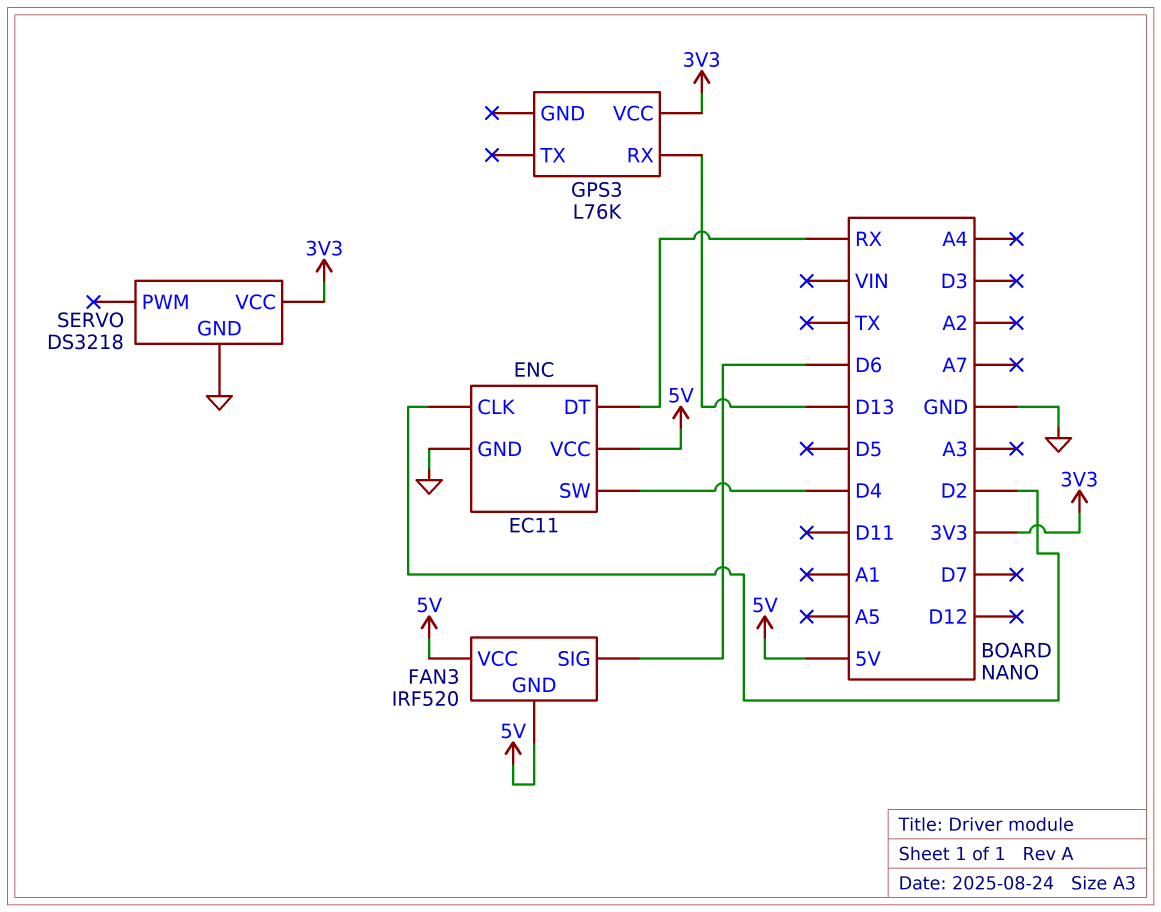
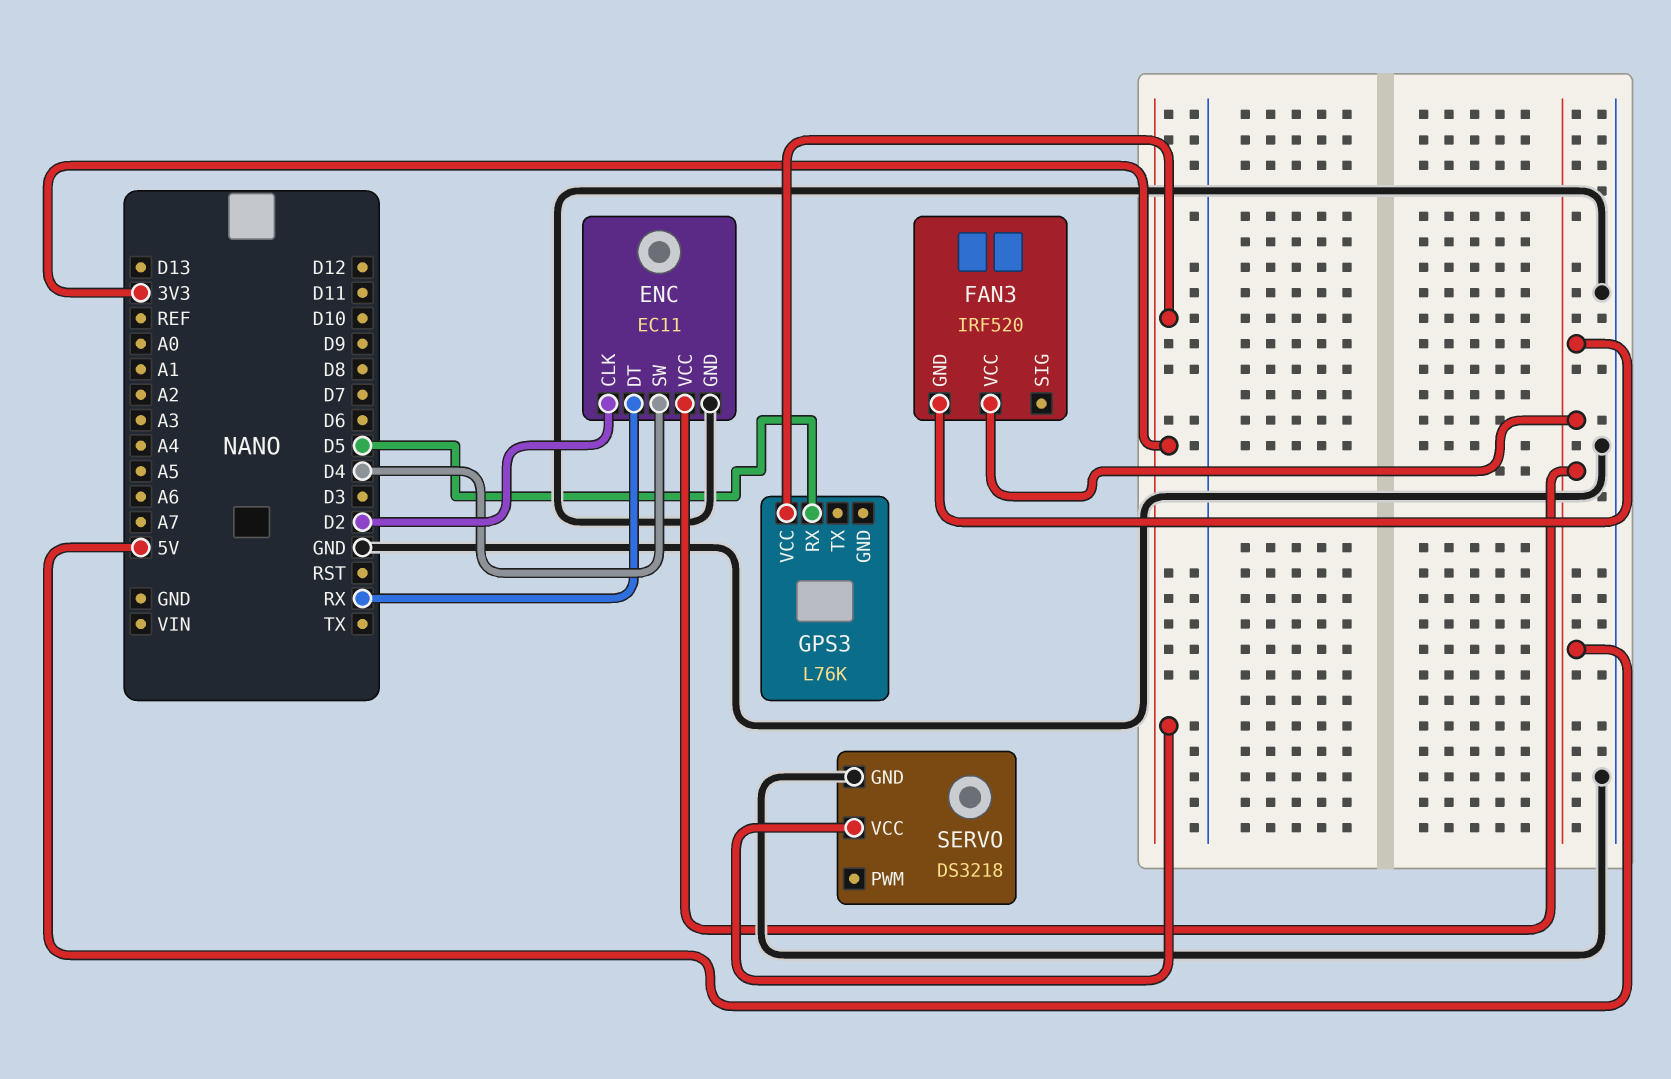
FAN3 pin SIG: D6 -> none
GPS3 pin RX: D13 -> D5

